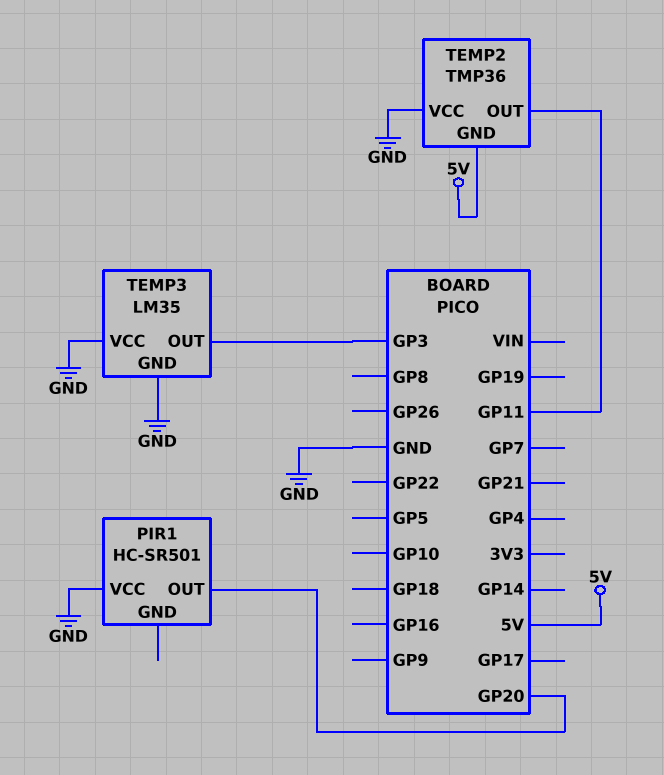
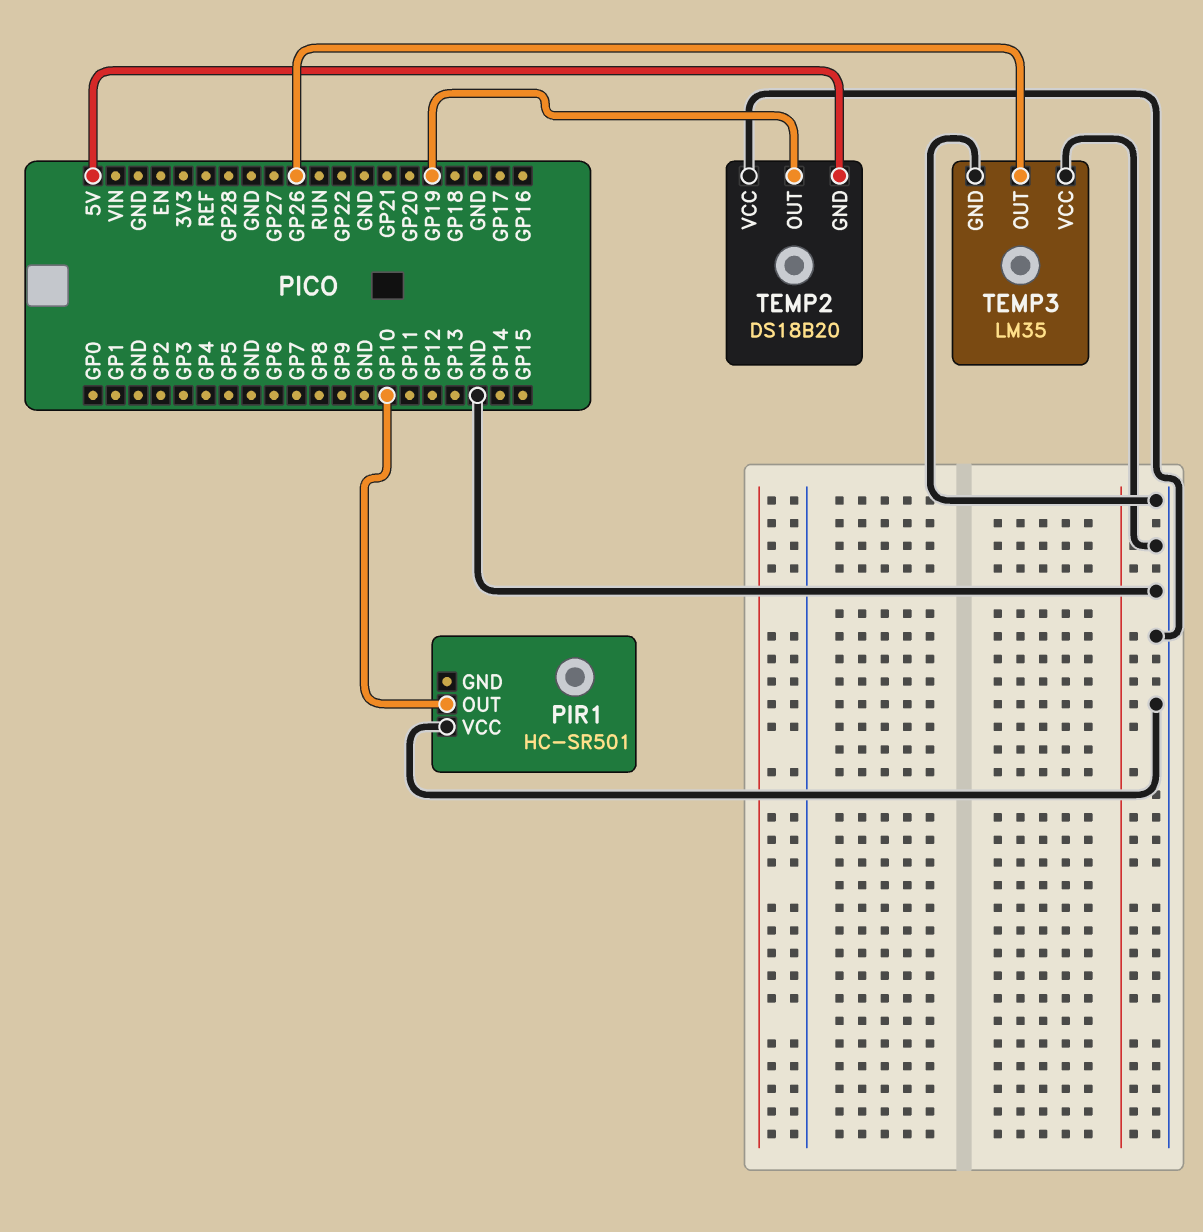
PIR1 pin OUT: GP20 -> GP10
TEMP2: TMP36 -> DS18B20
TEMP2 pin OUT: GP11 -> GP19
TEMP3 pin OUT: GP3 -> GP26

